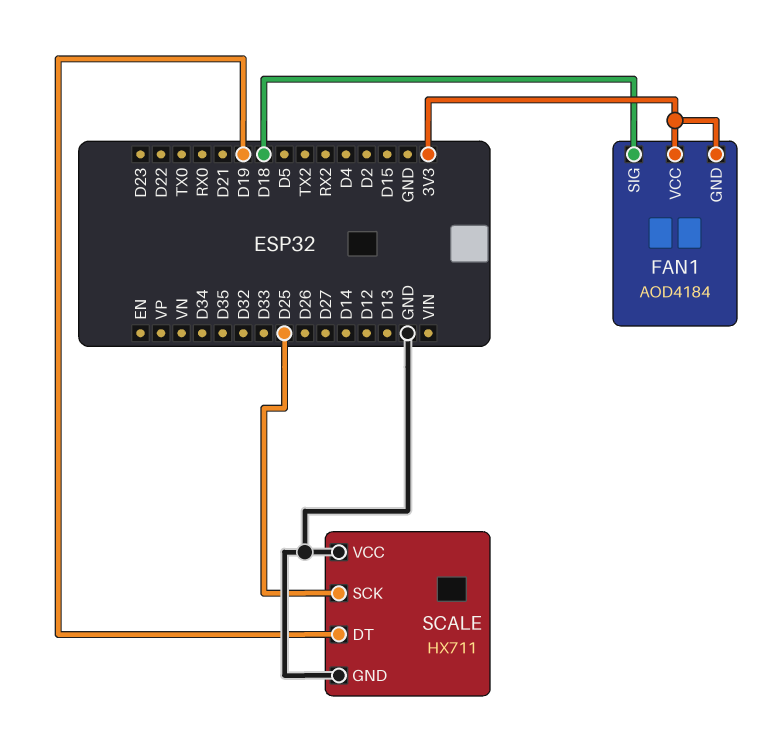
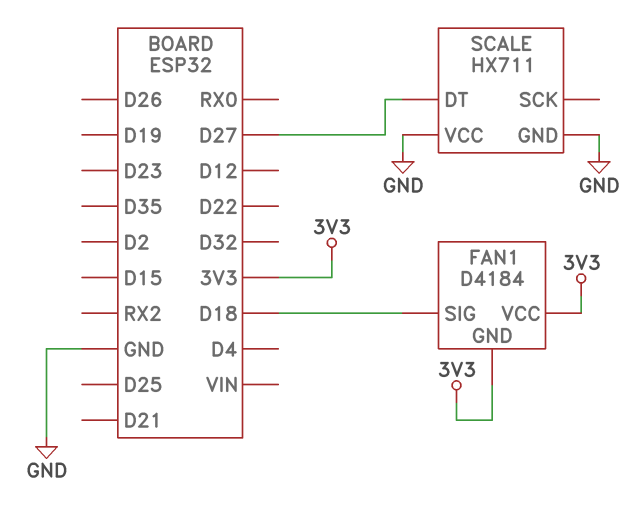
FAN1: AOD4184 -> D4184
SCALE pin DT: D19 -> D27
SCALE pin SCK: D25 -> none

